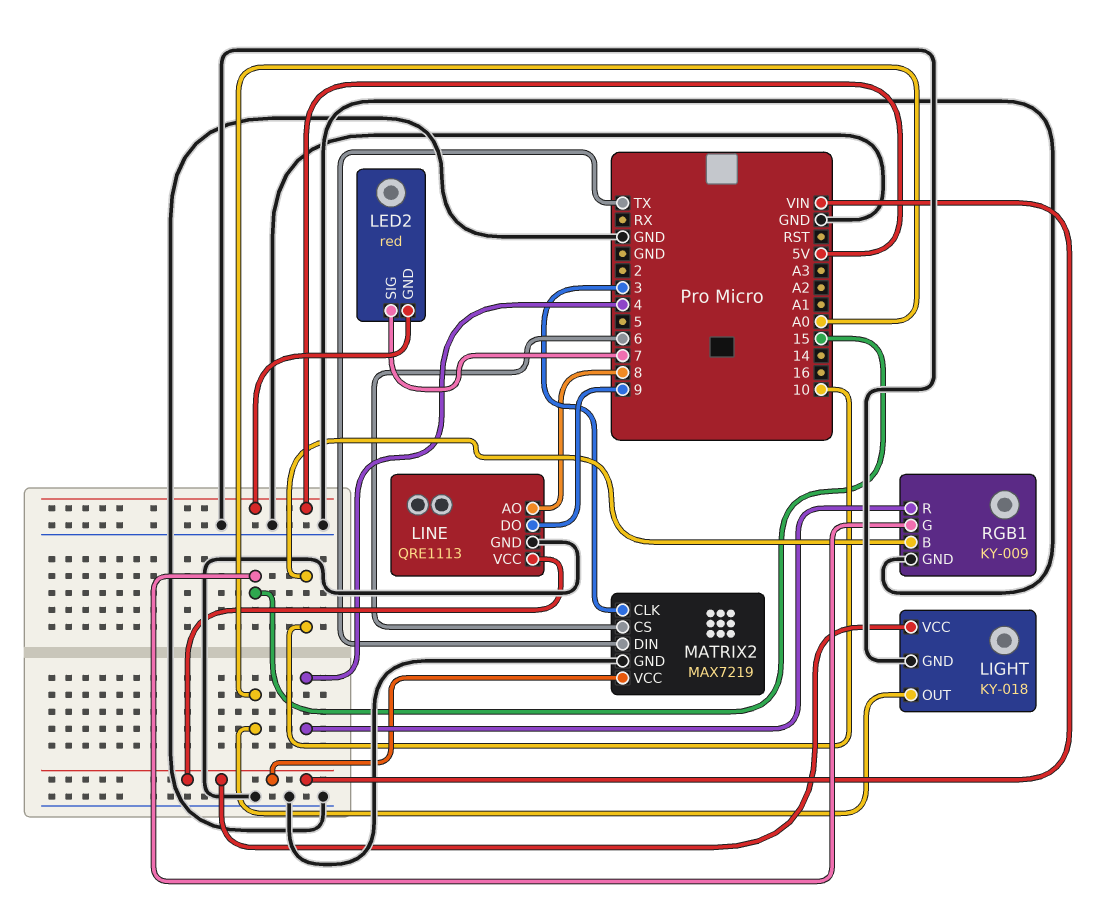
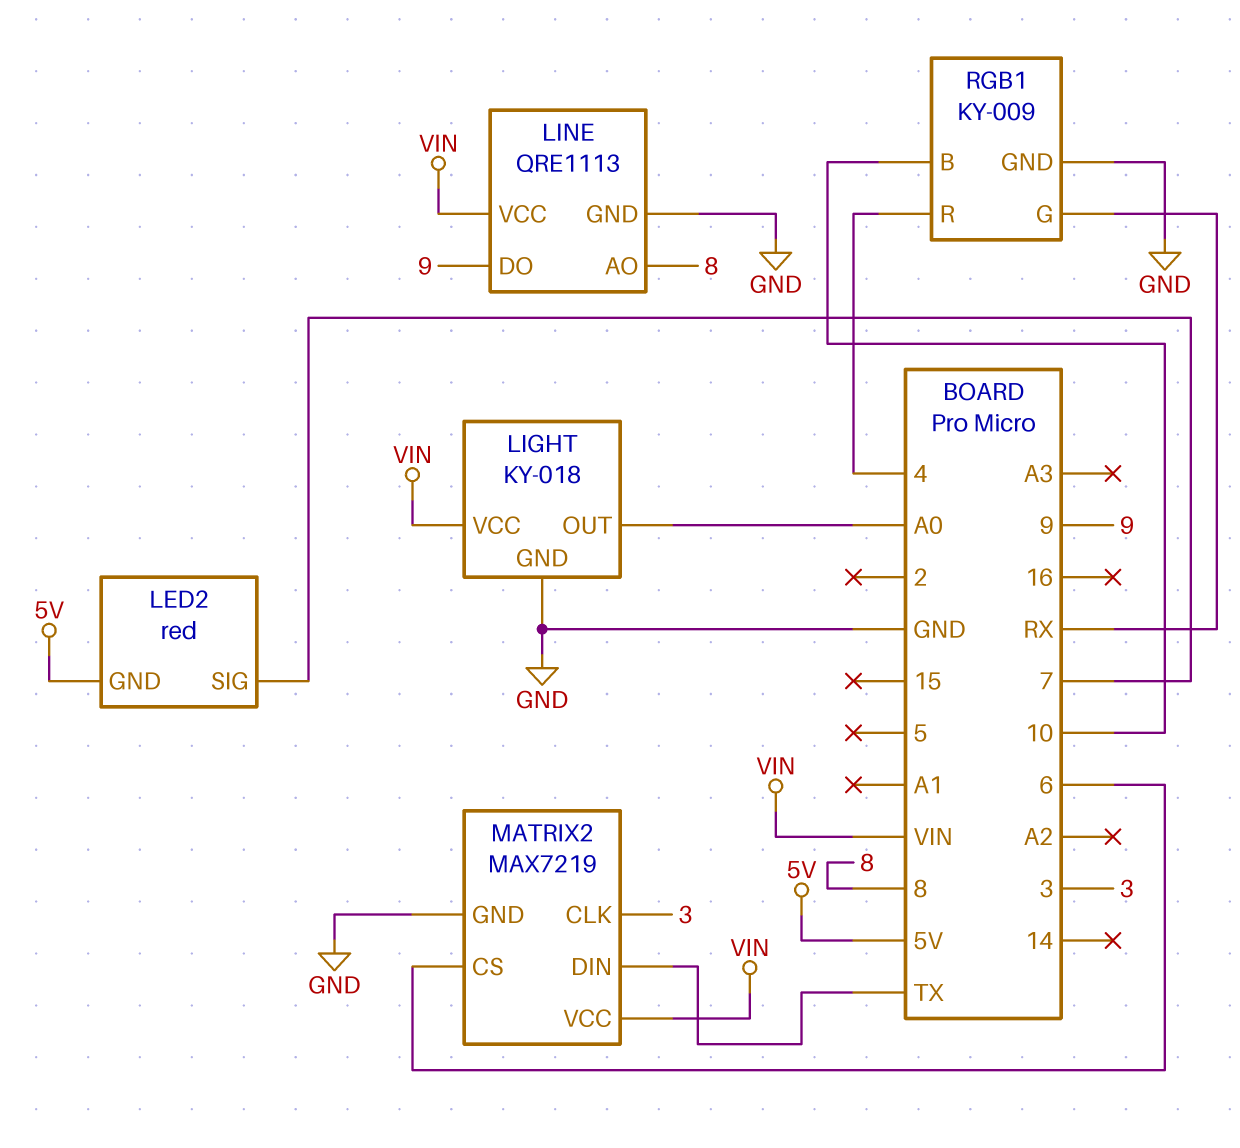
RGB1 pin G: 15 -> RX

